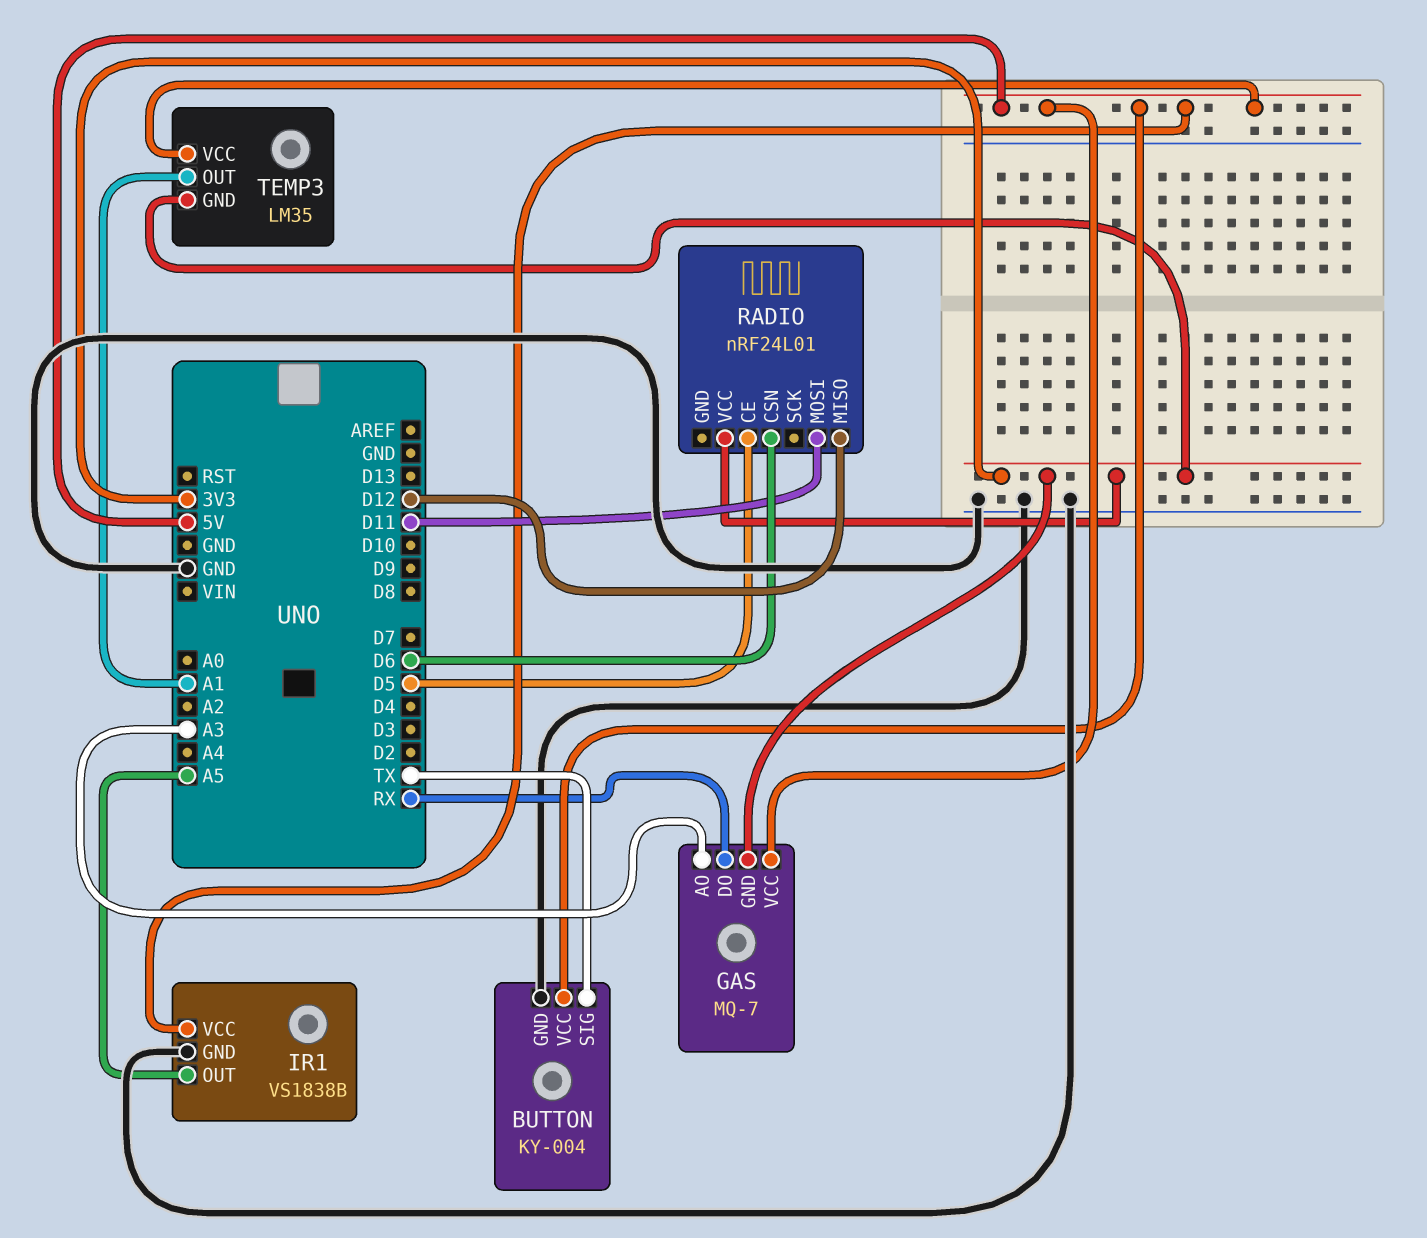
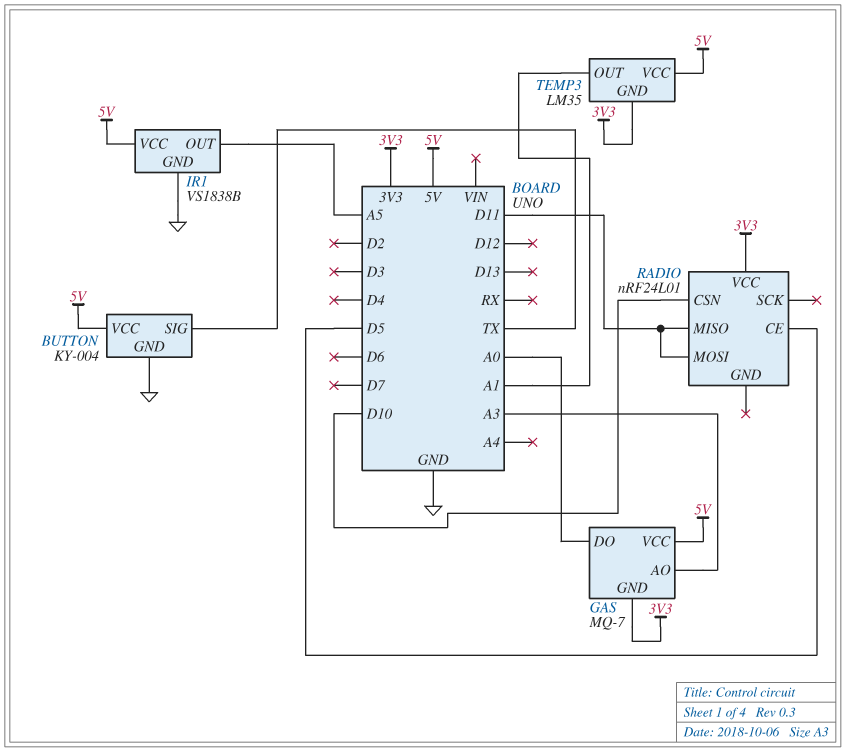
GAS pin DO: RX -> A0
RADIO pin CSN: D6 -> D10
RADIO pin MISO: D12 -> D11

